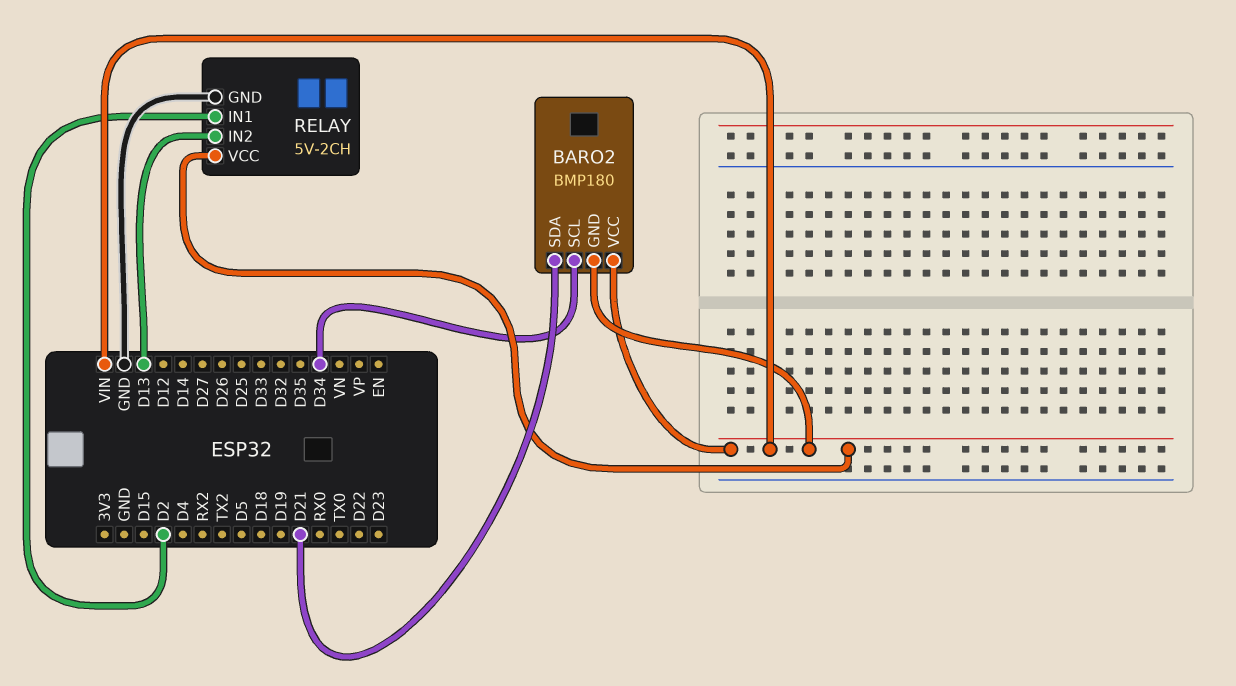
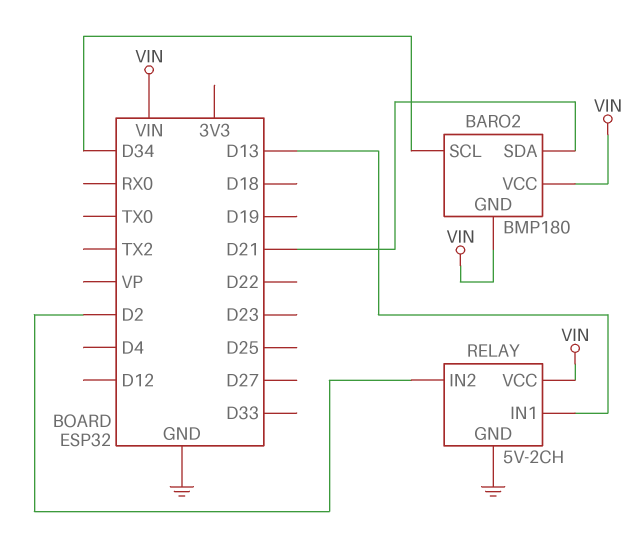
RELAY pin IN1: D2 -> D13
RELAY pin IN2: D13 -> D2

